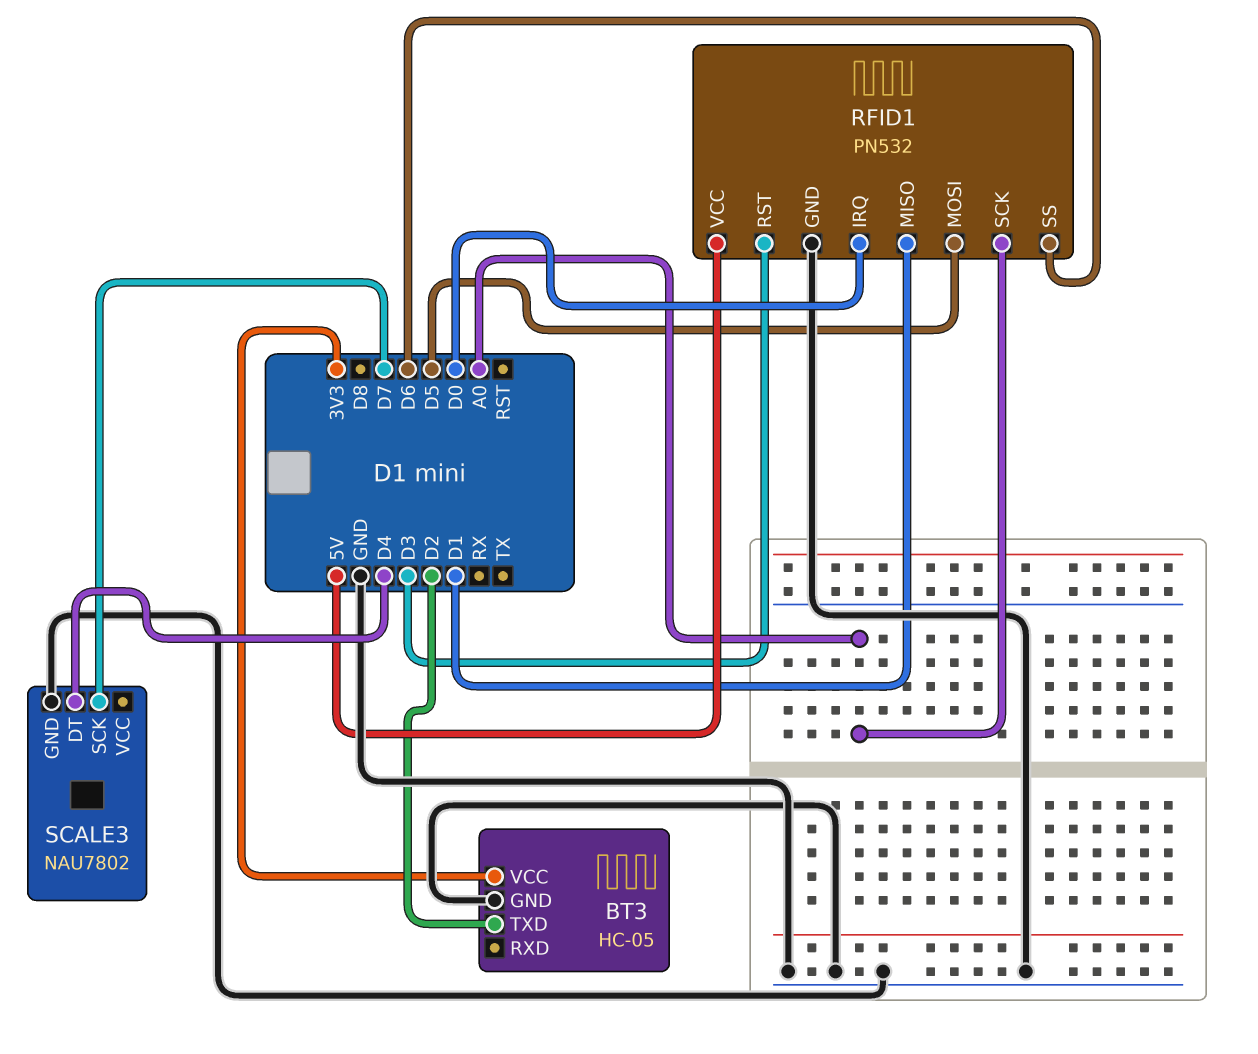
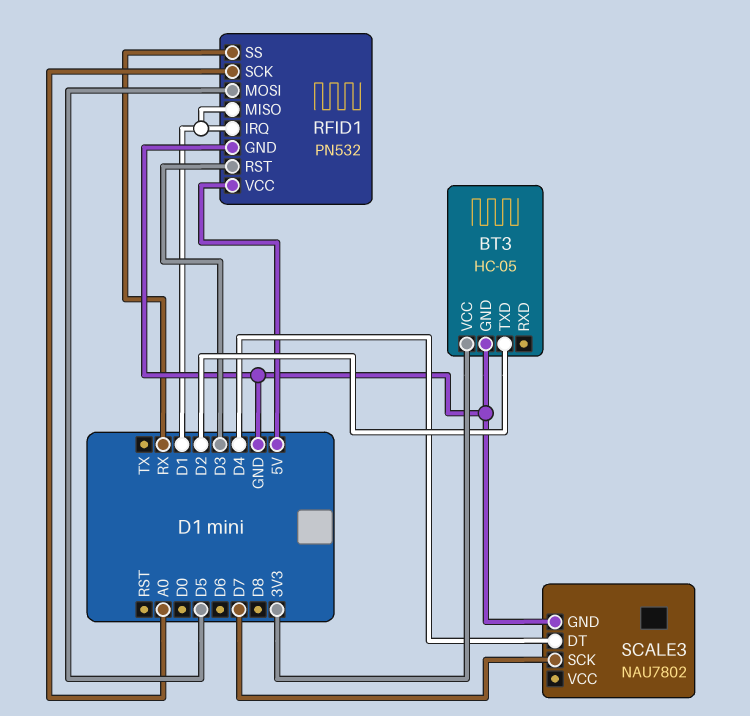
RFID1 pin IRQ: D0 -> D1
RFID1 pin SS: D6 -> RX

